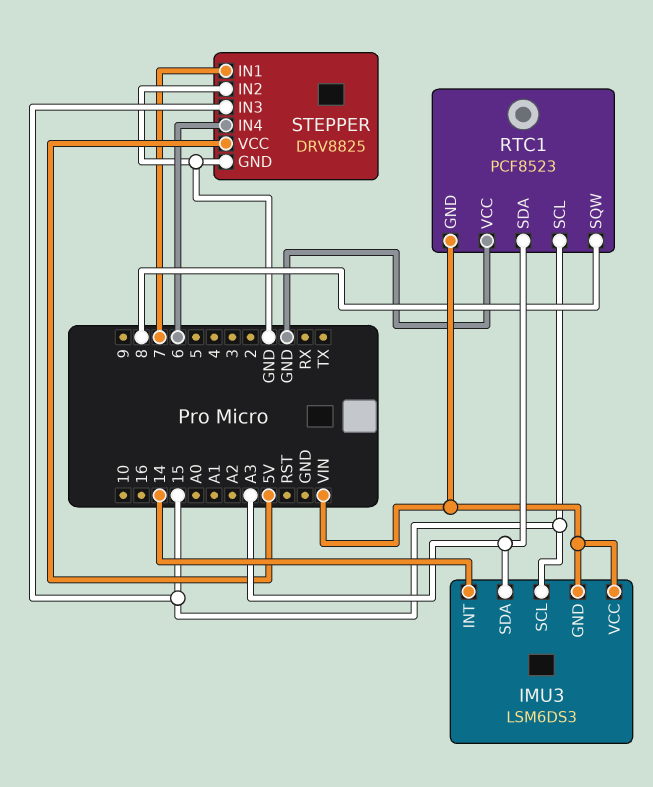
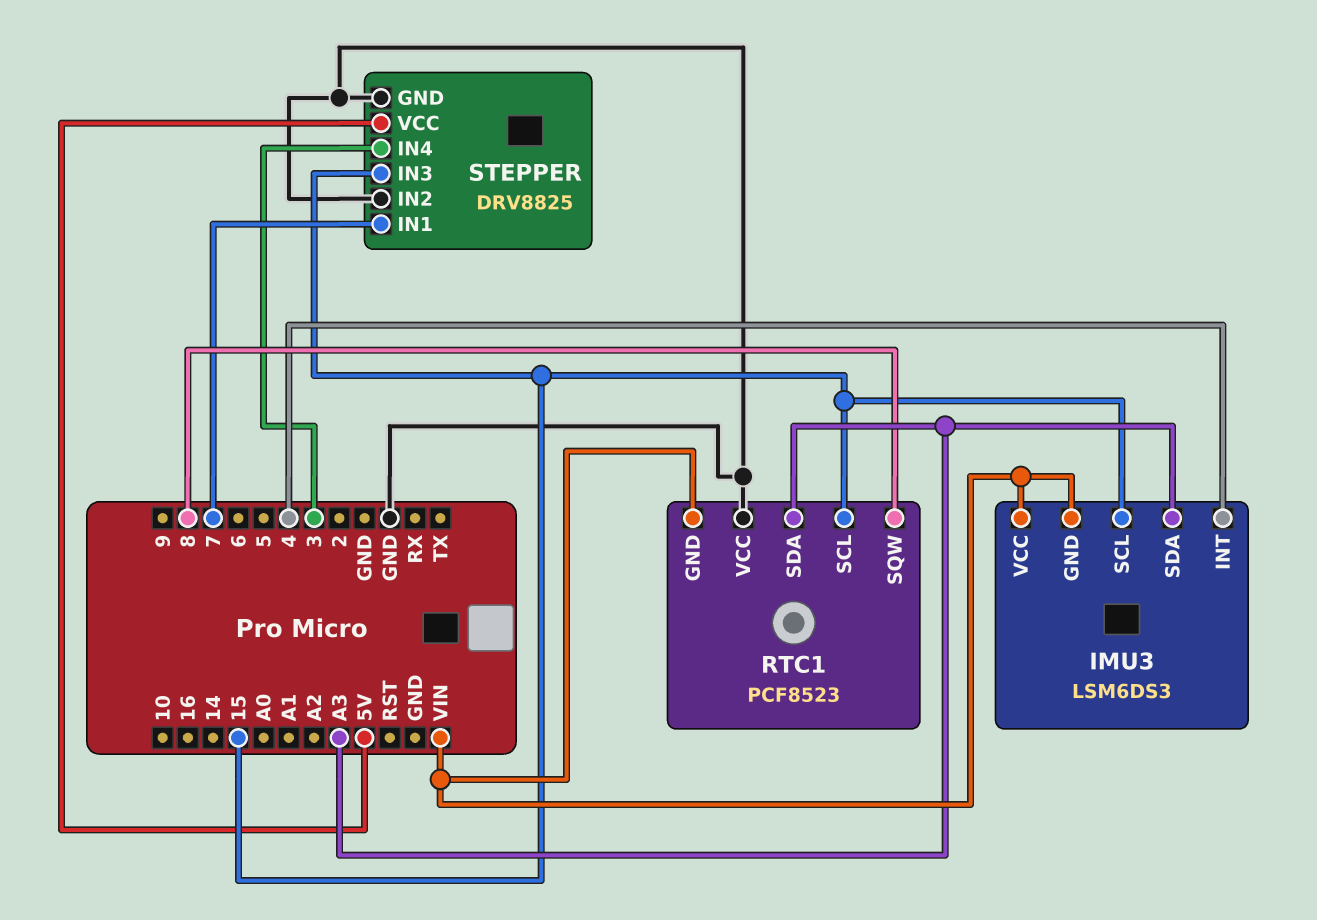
IMU3 pin INT: 14 -> 4
STEPPER pin IN4: 6 -> 3

